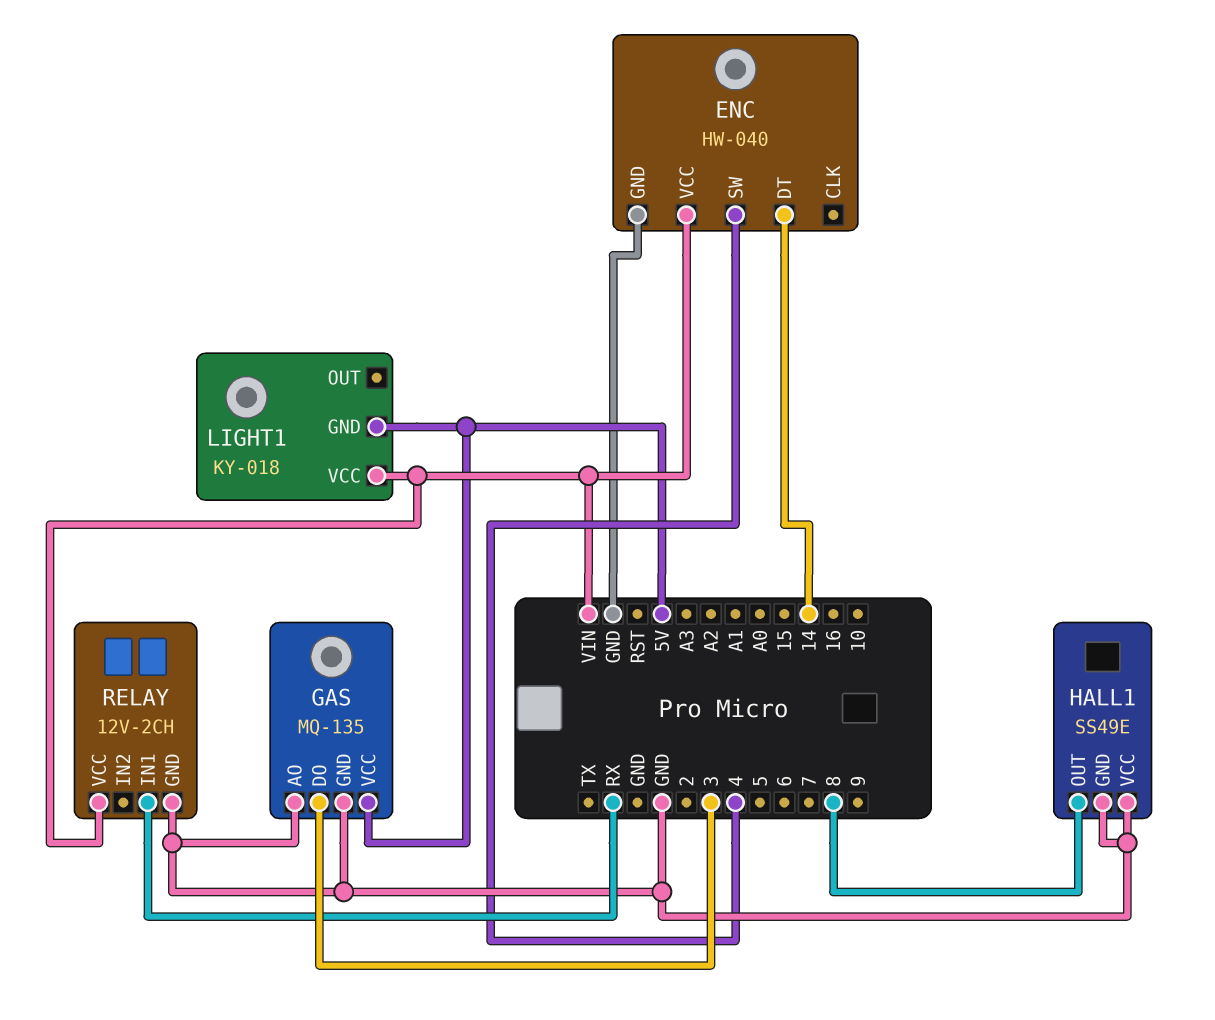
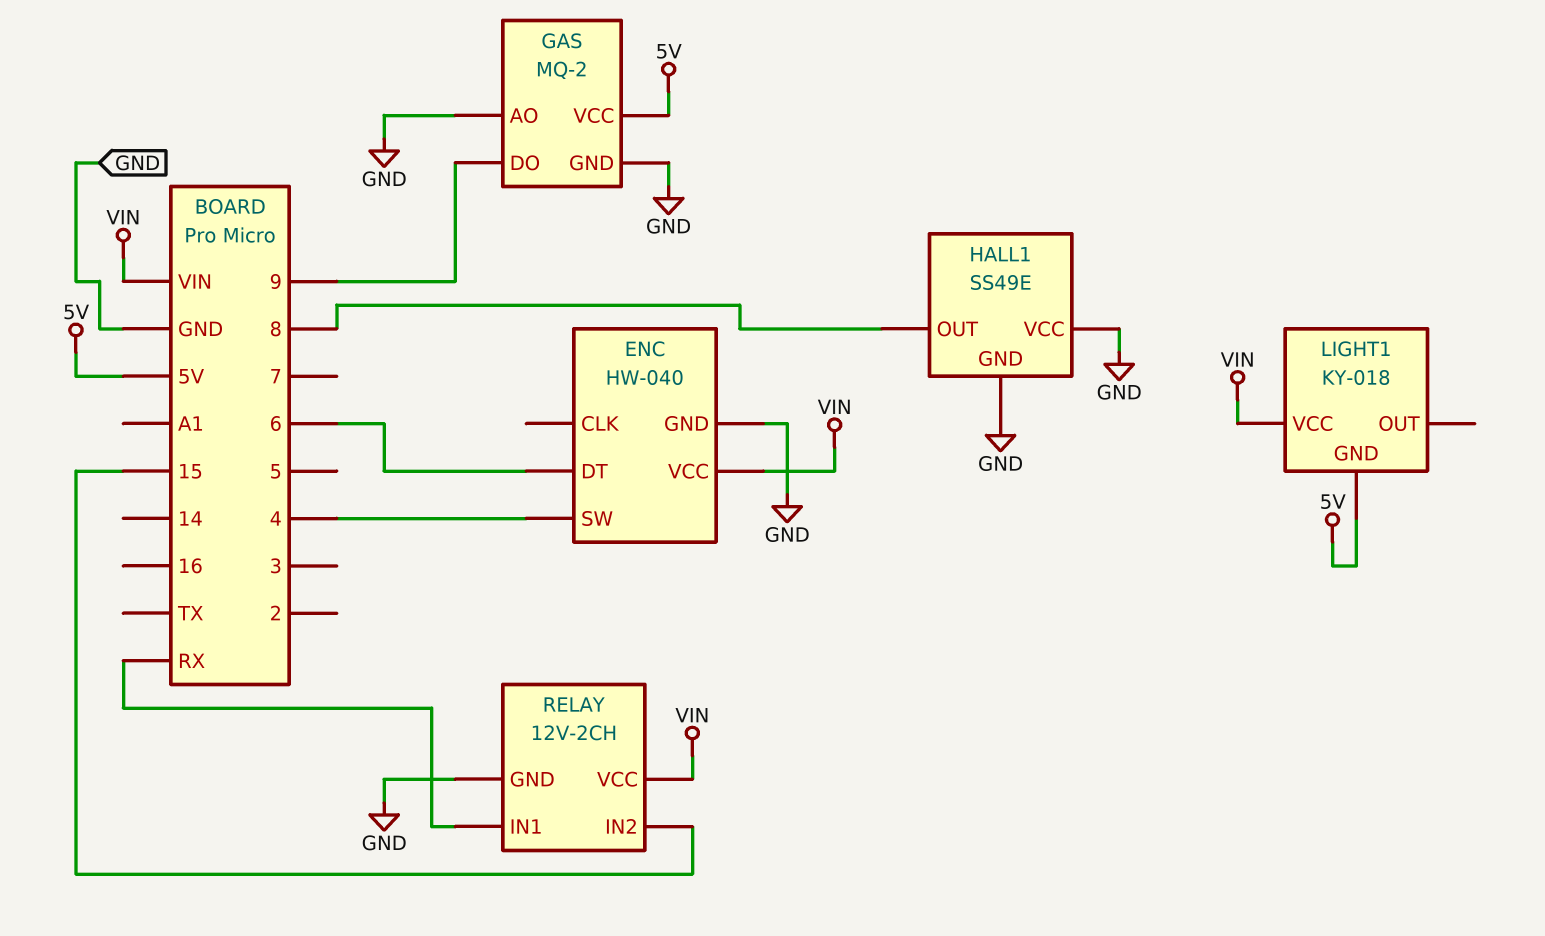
ENC pin DT: 14 -> 6
GAS: MQ-135 -> MQ-2
GAS pin DO: 3 -> 9
RELAY pin IN2: none -> 15

